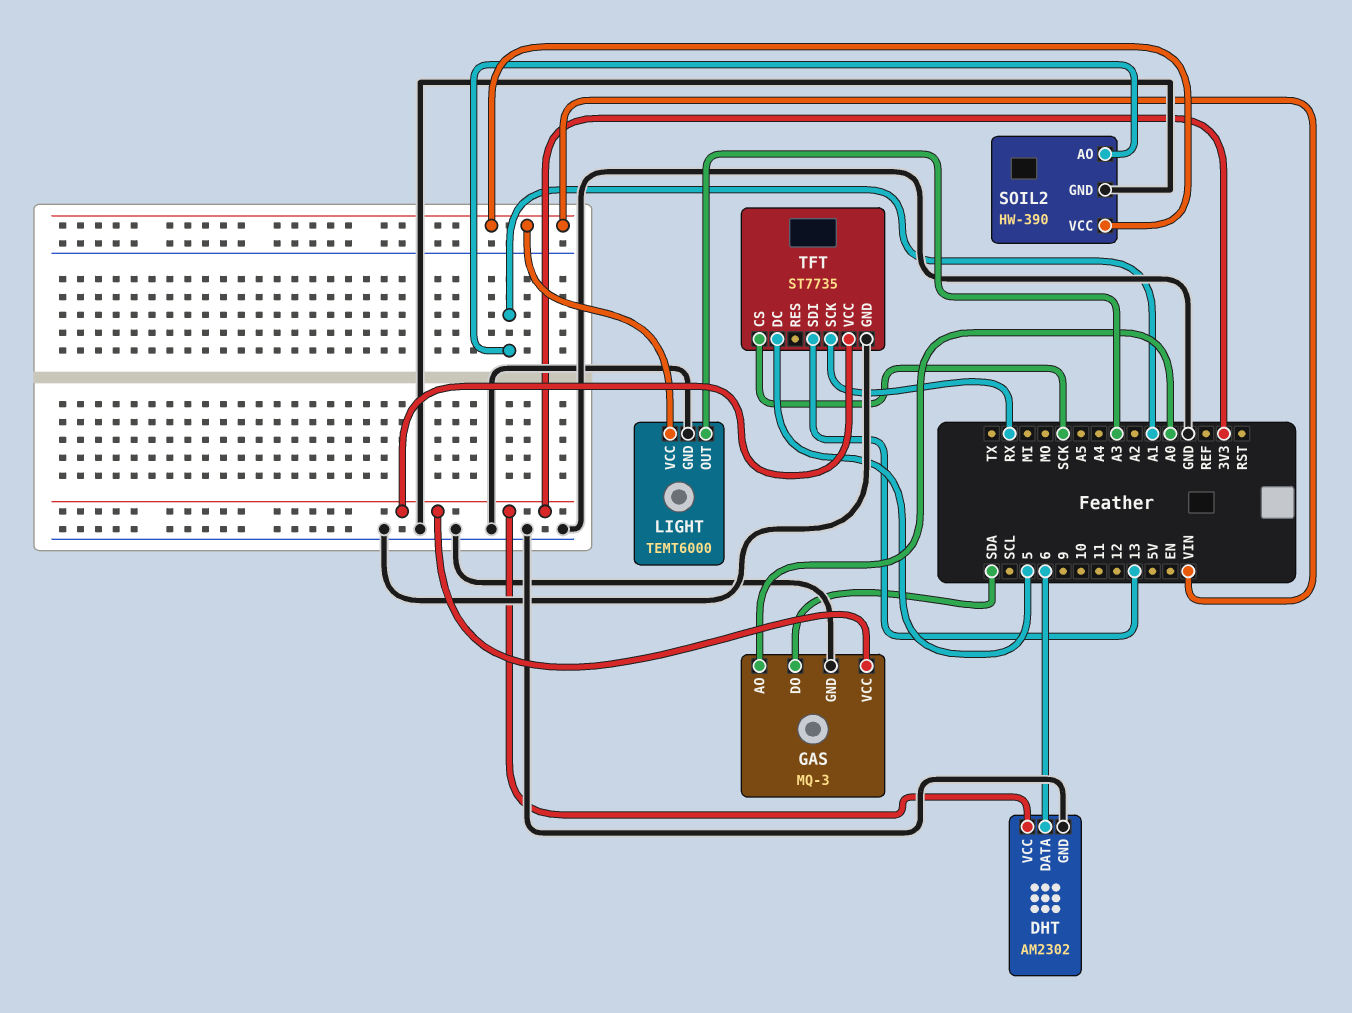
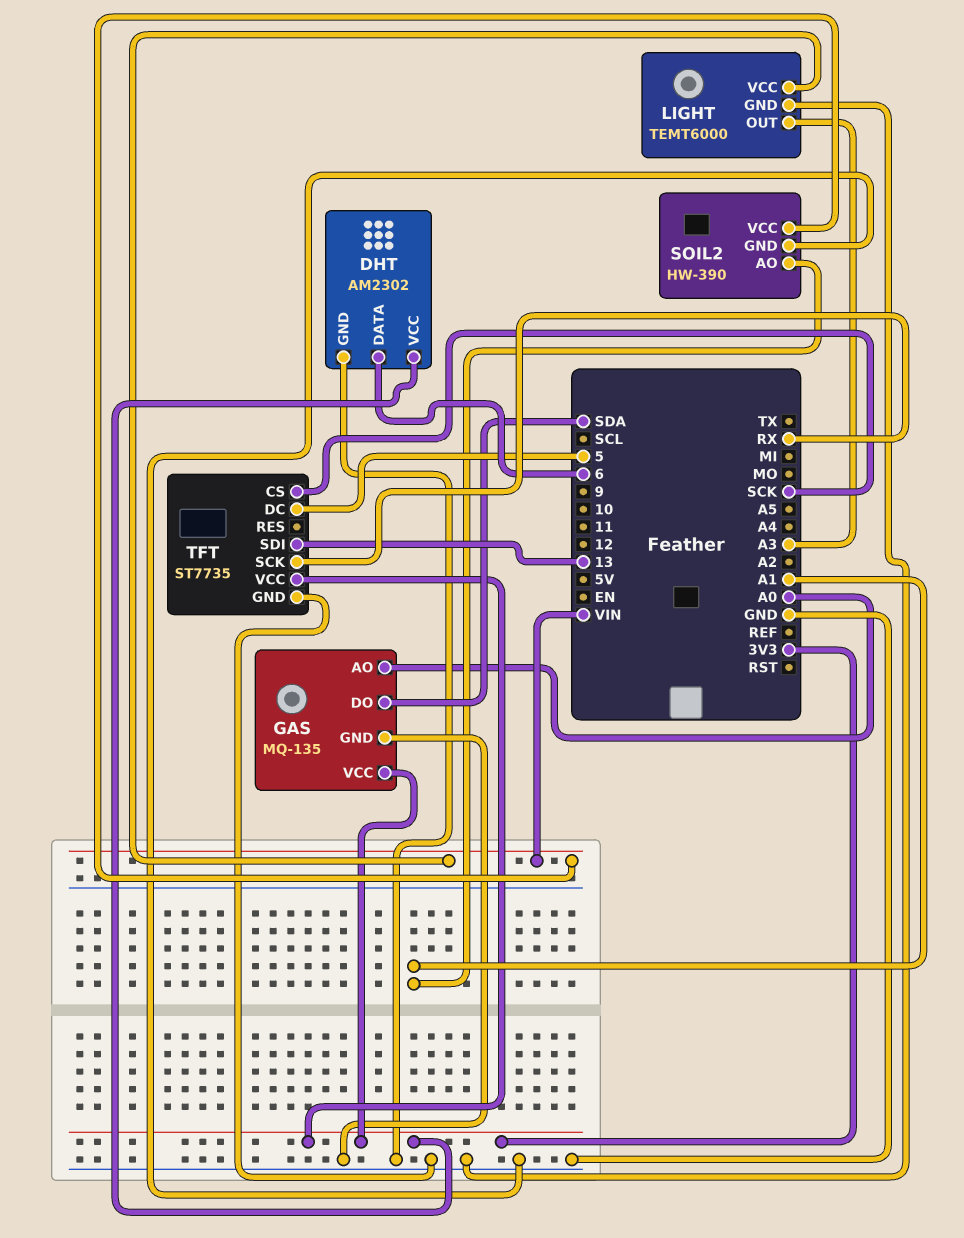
GAS: MQ-3 -> MQ-135

